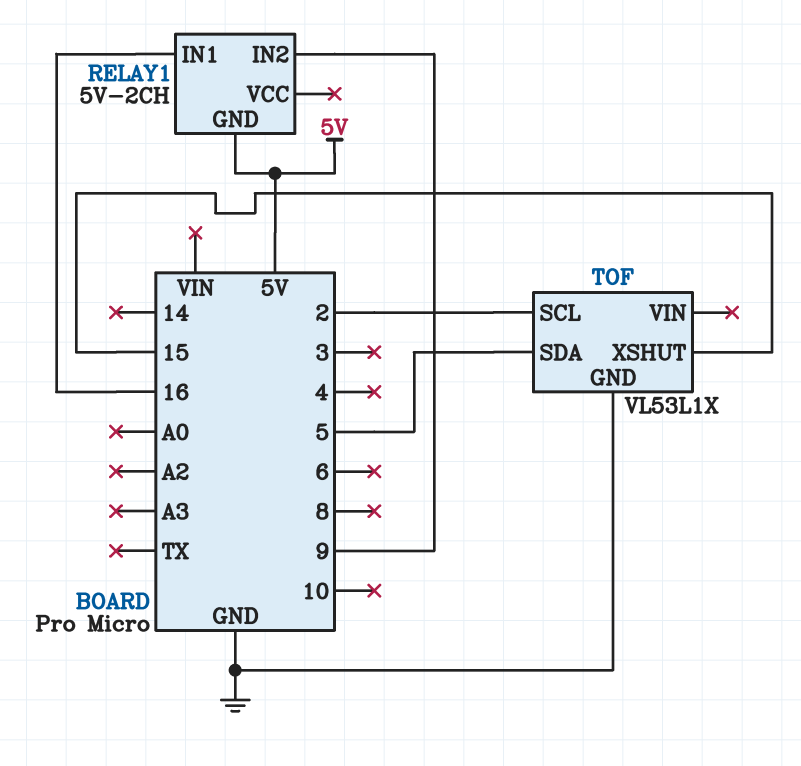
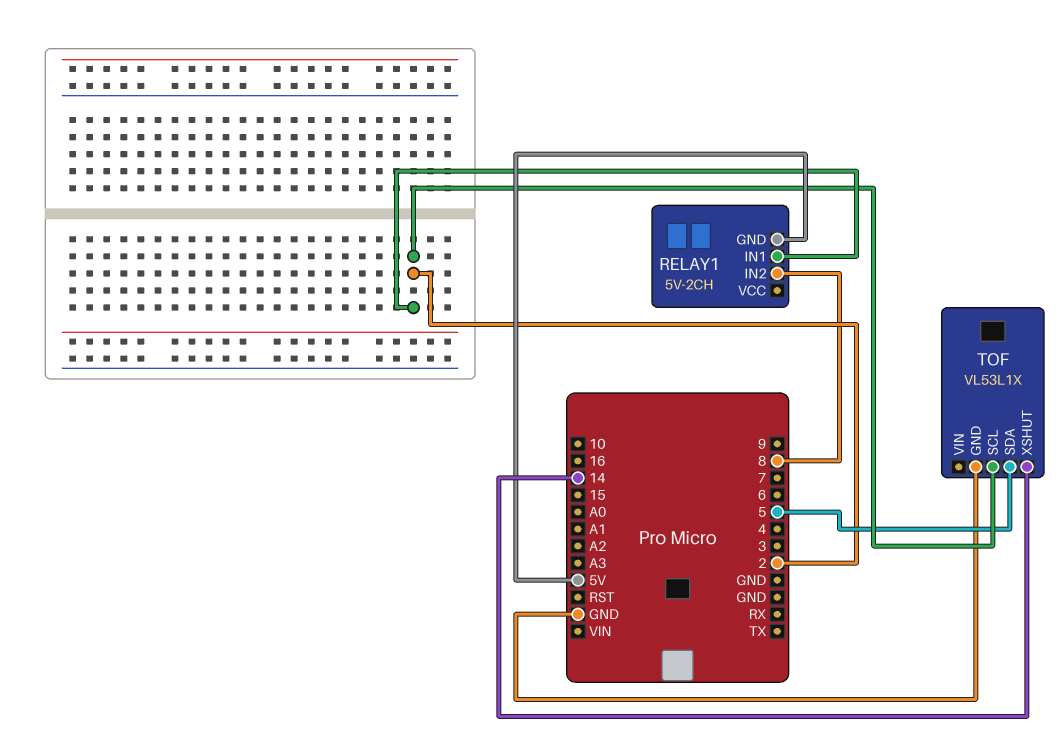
RELAY1 pin IN1: 16 -> 2
RELAY1 pin IN2: 9 -> 8
TOF pin XSHUT: 15 -> 14

